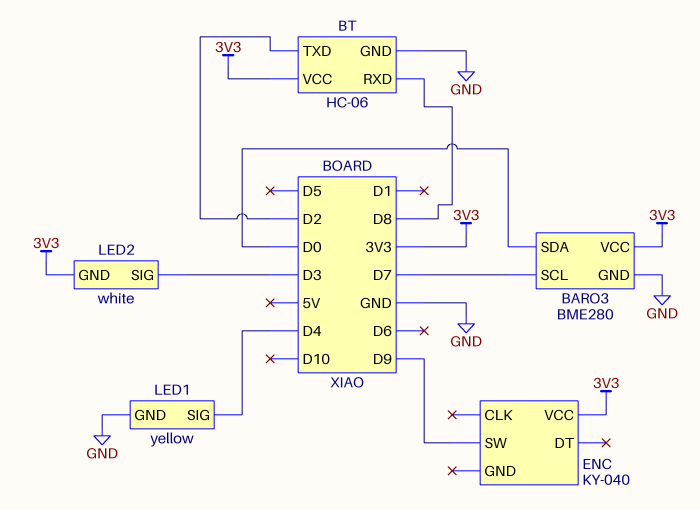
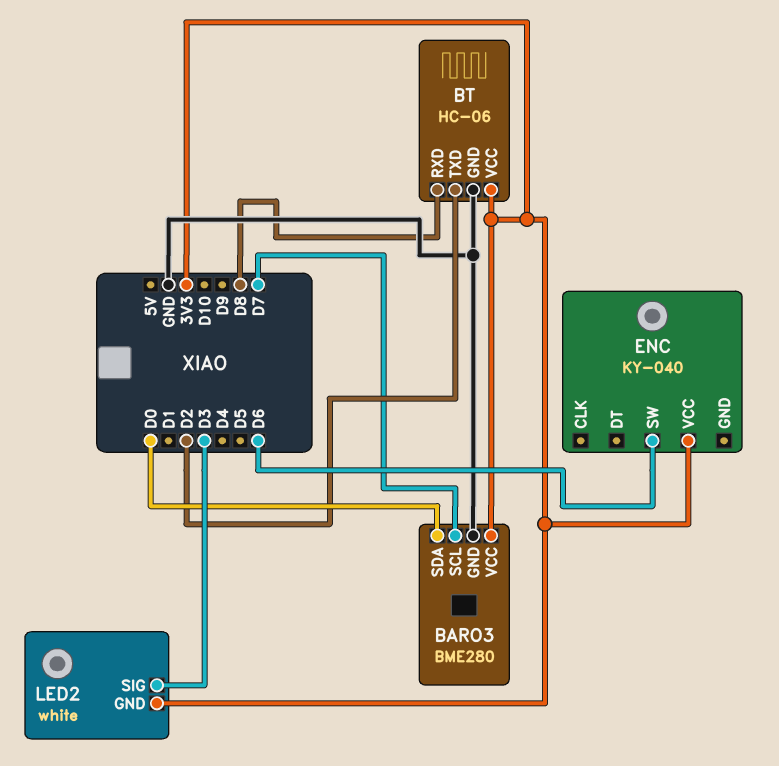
ENC pin SW: D9 -> D6
LED1: yellow -> none
LED1 pin GND: GND -> none
LED1 pin SIG: D4 -> none

